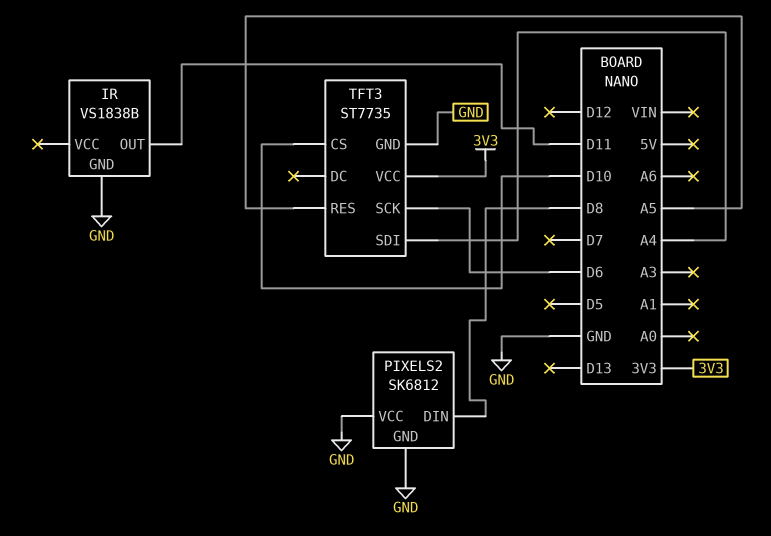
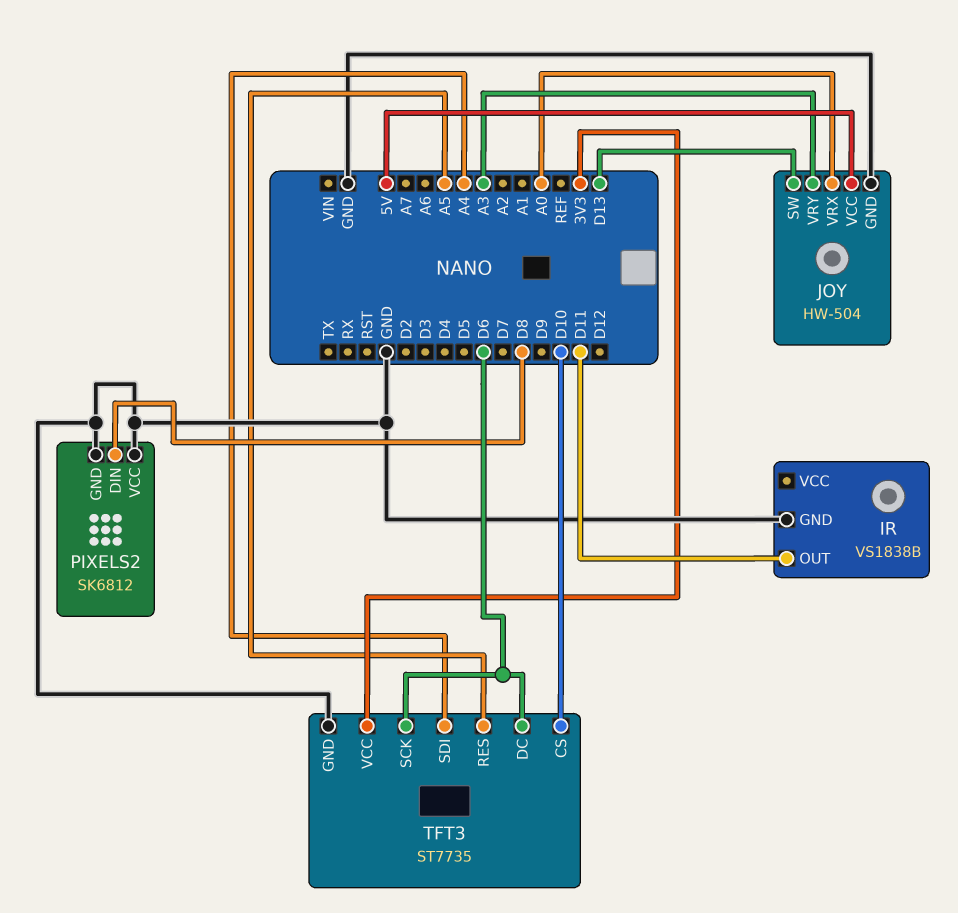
JOY: none -> HW-504
JOY pin GND: none -> GND
JOY pin SW: none -> D13
JOY pin VCC: none -> 5V
JOY pin VRX: none -> A0
JOY pin VRY: none -> A3
TFT3 pin DC: none -> D6

